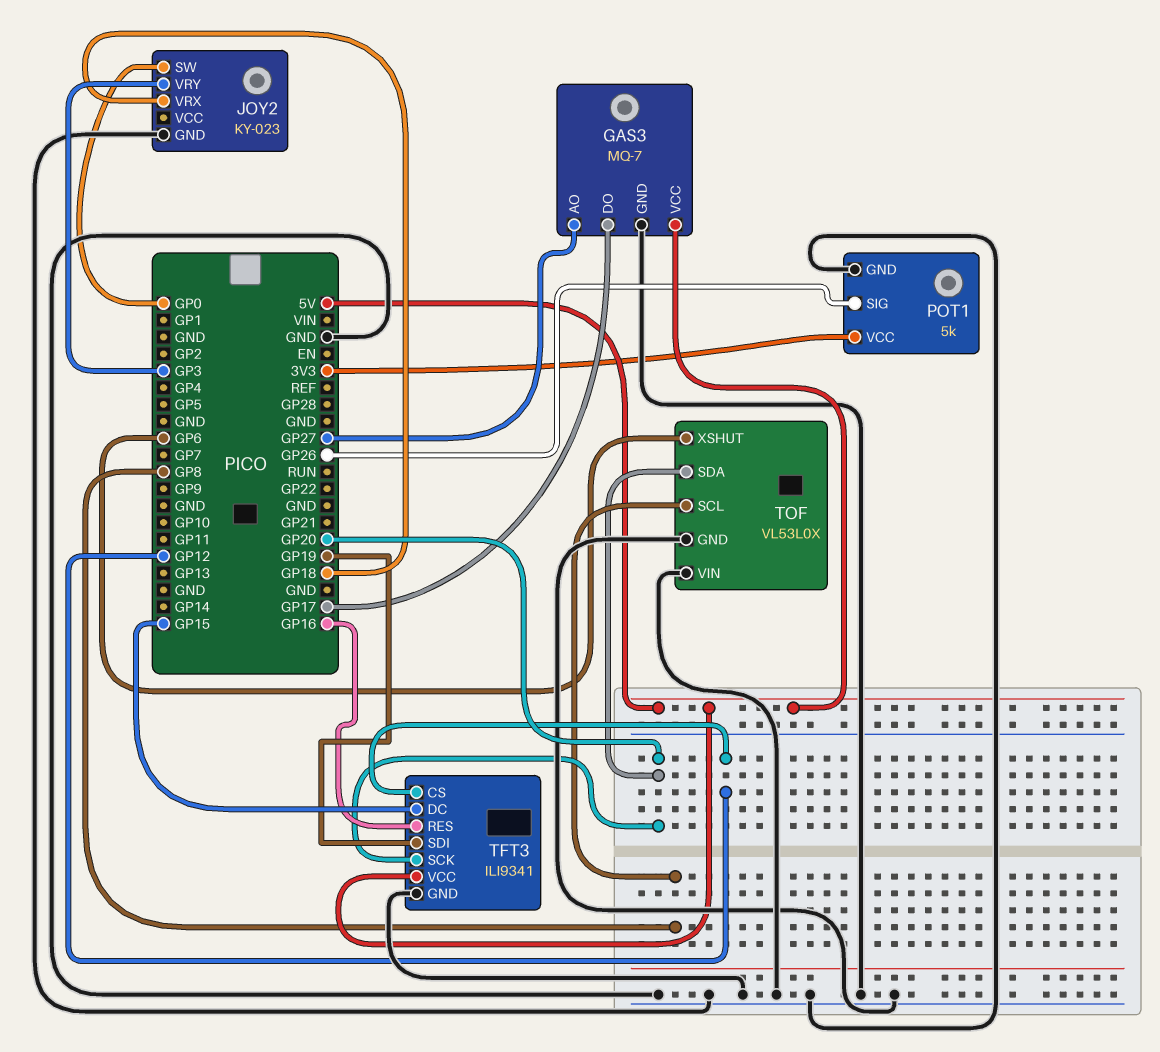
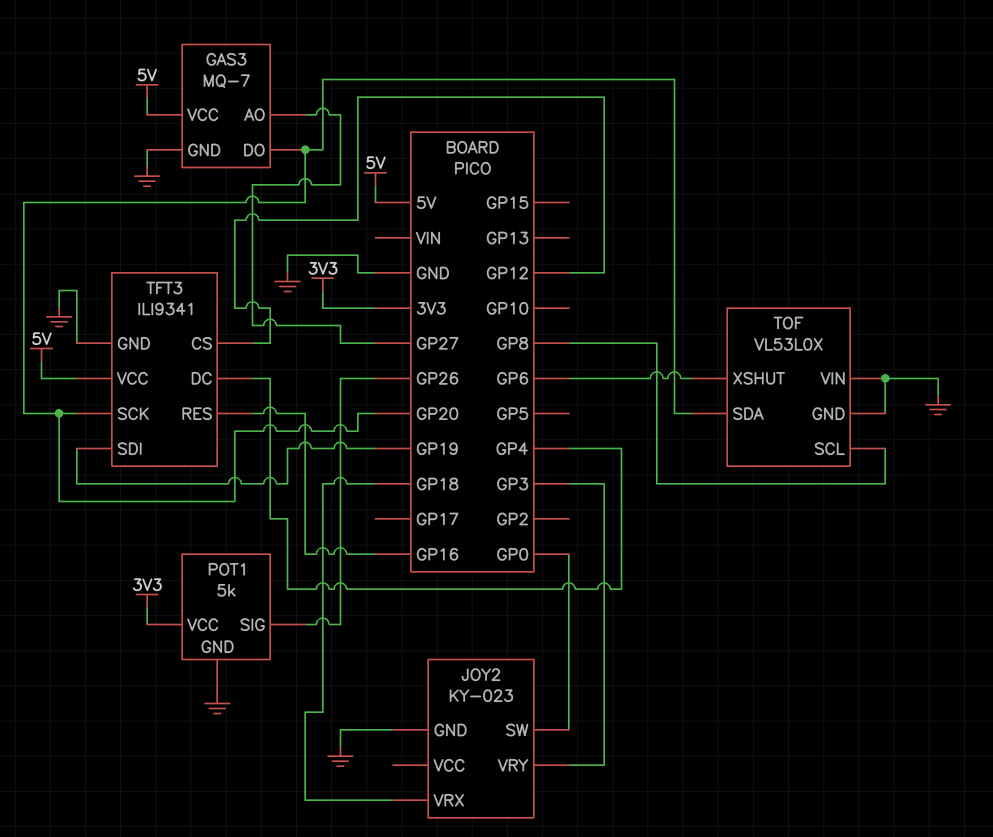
GAS3 pin DO: GP17 -> GP20
TFT3 pin DC: GP15 -> GP4

